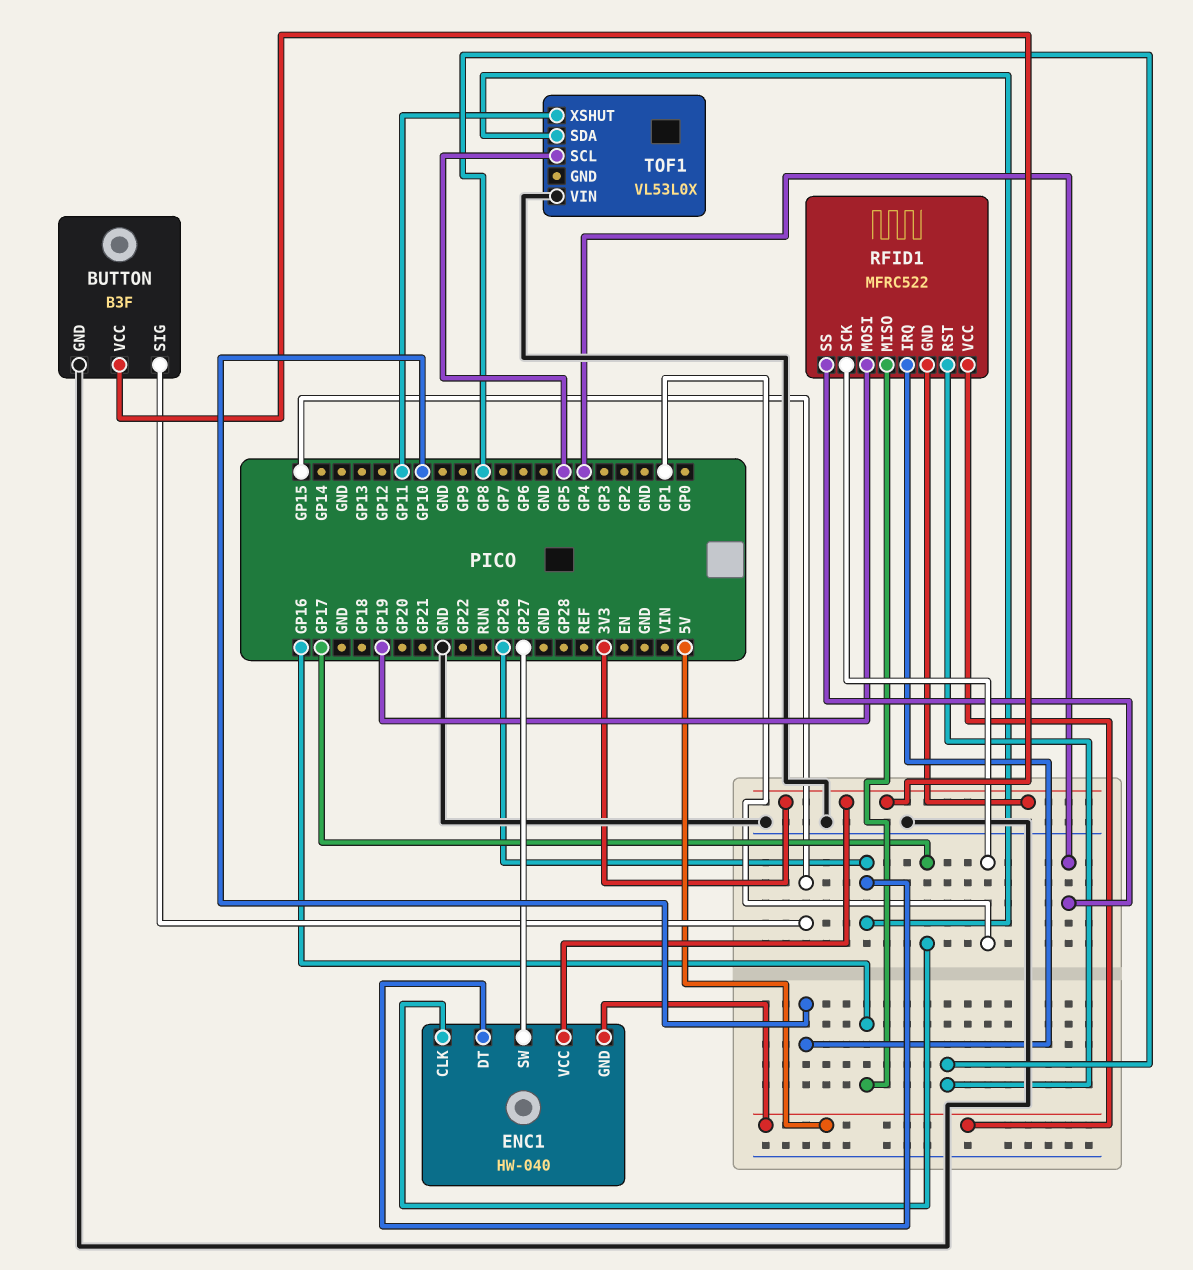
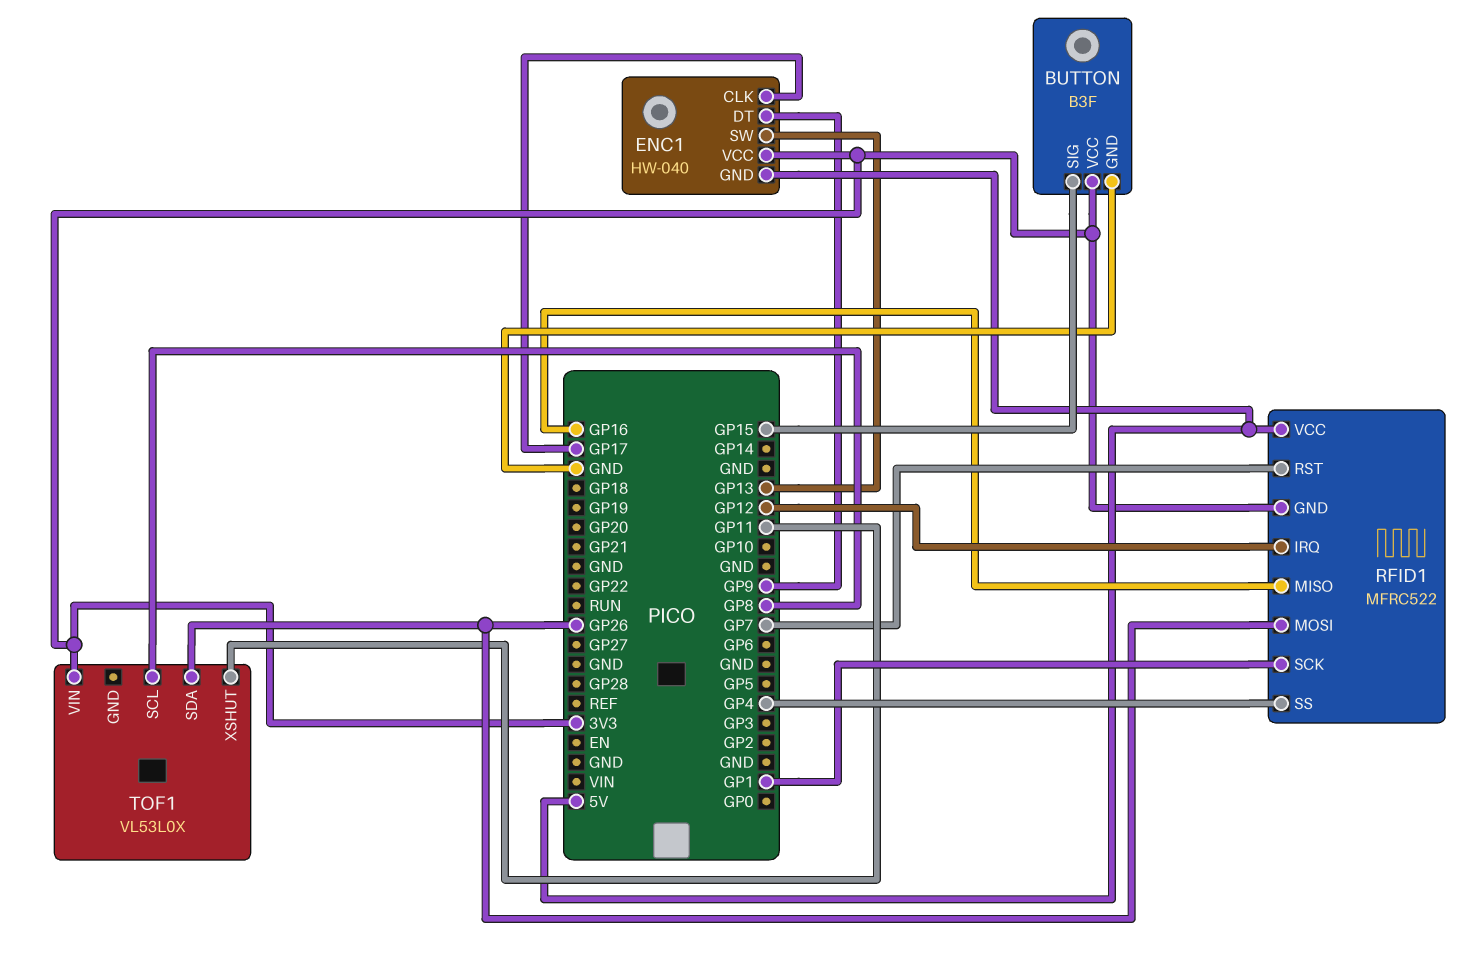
ENC1 pin DT: GP26 -> GP9
ENC1 pin SW: GP27 -> GP13
RFID1 pin IRQ: GP10 -> GP12
RFID1 pin MOSI: GP19 -> GP26
RFID1 pin RST: GP8 -> GP7
TOF1 pin SCL: GP5 -> GP8
TOF1 pin VIN: GND -> 3V3

